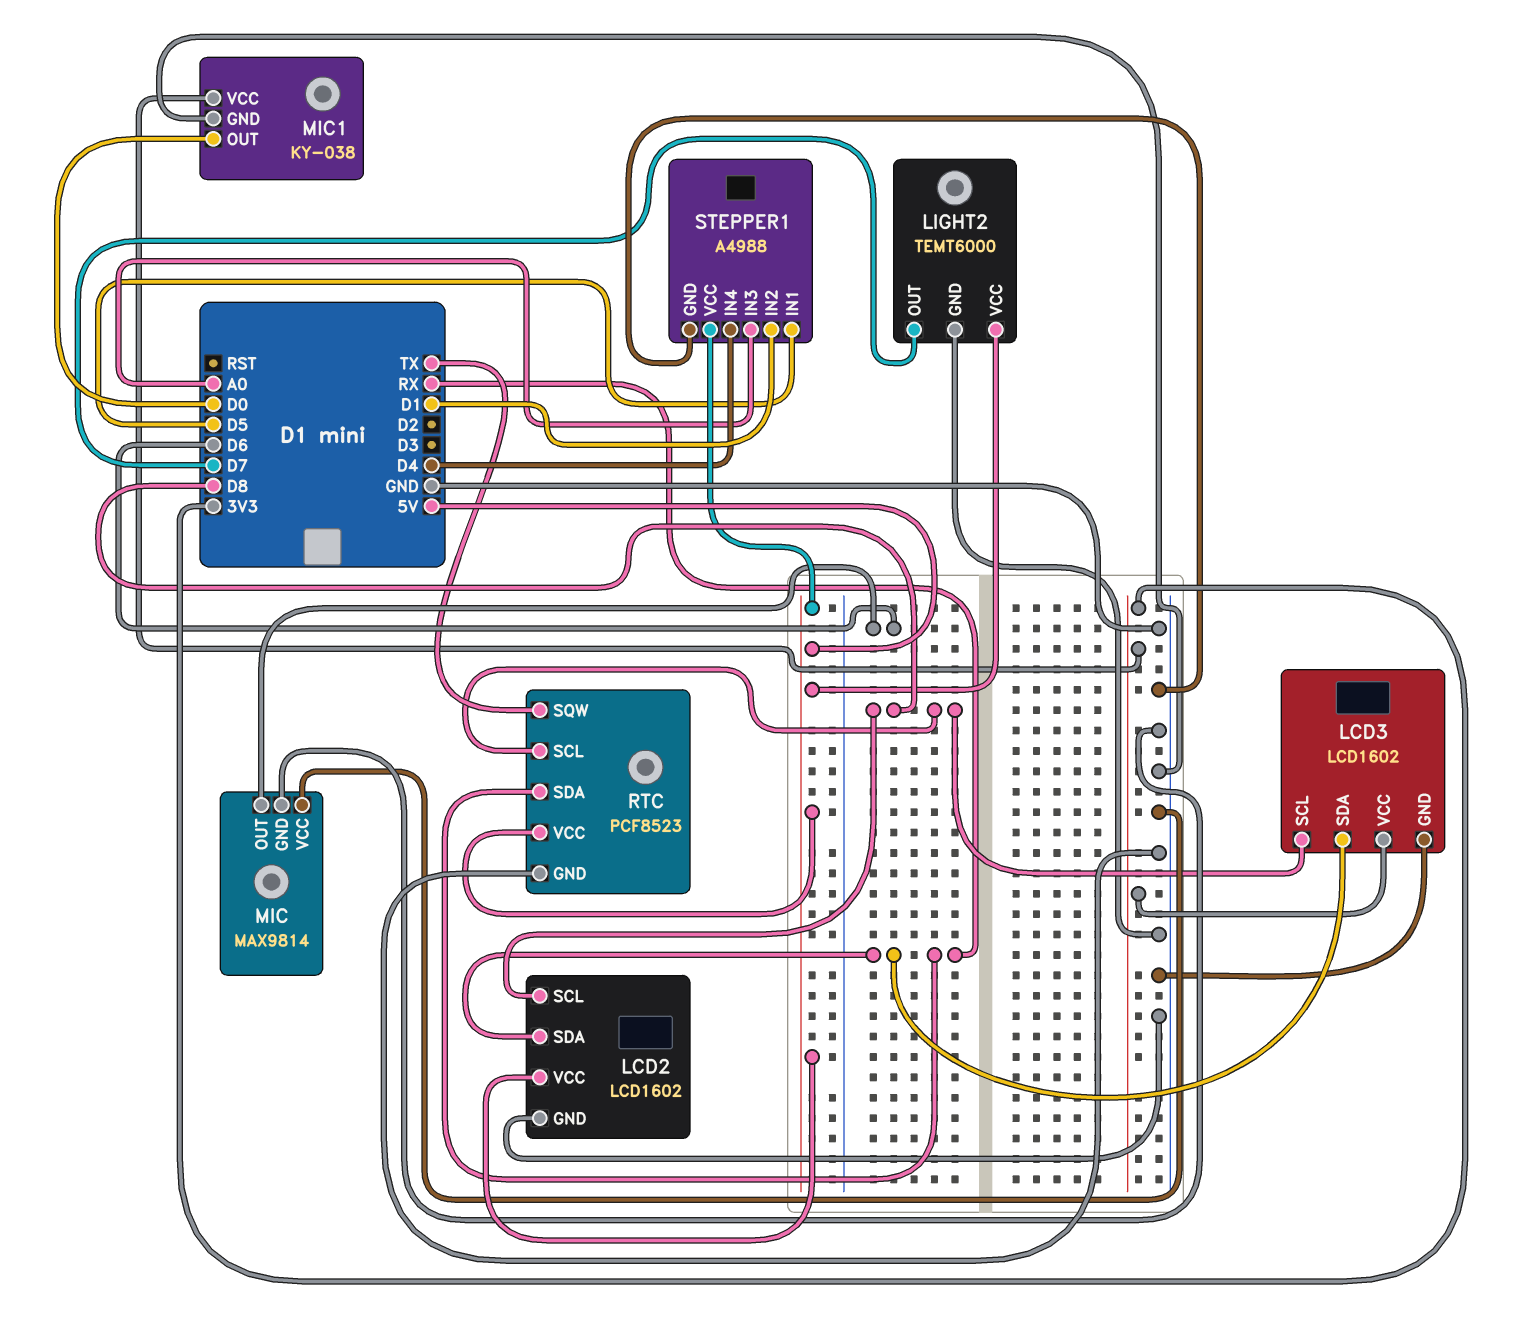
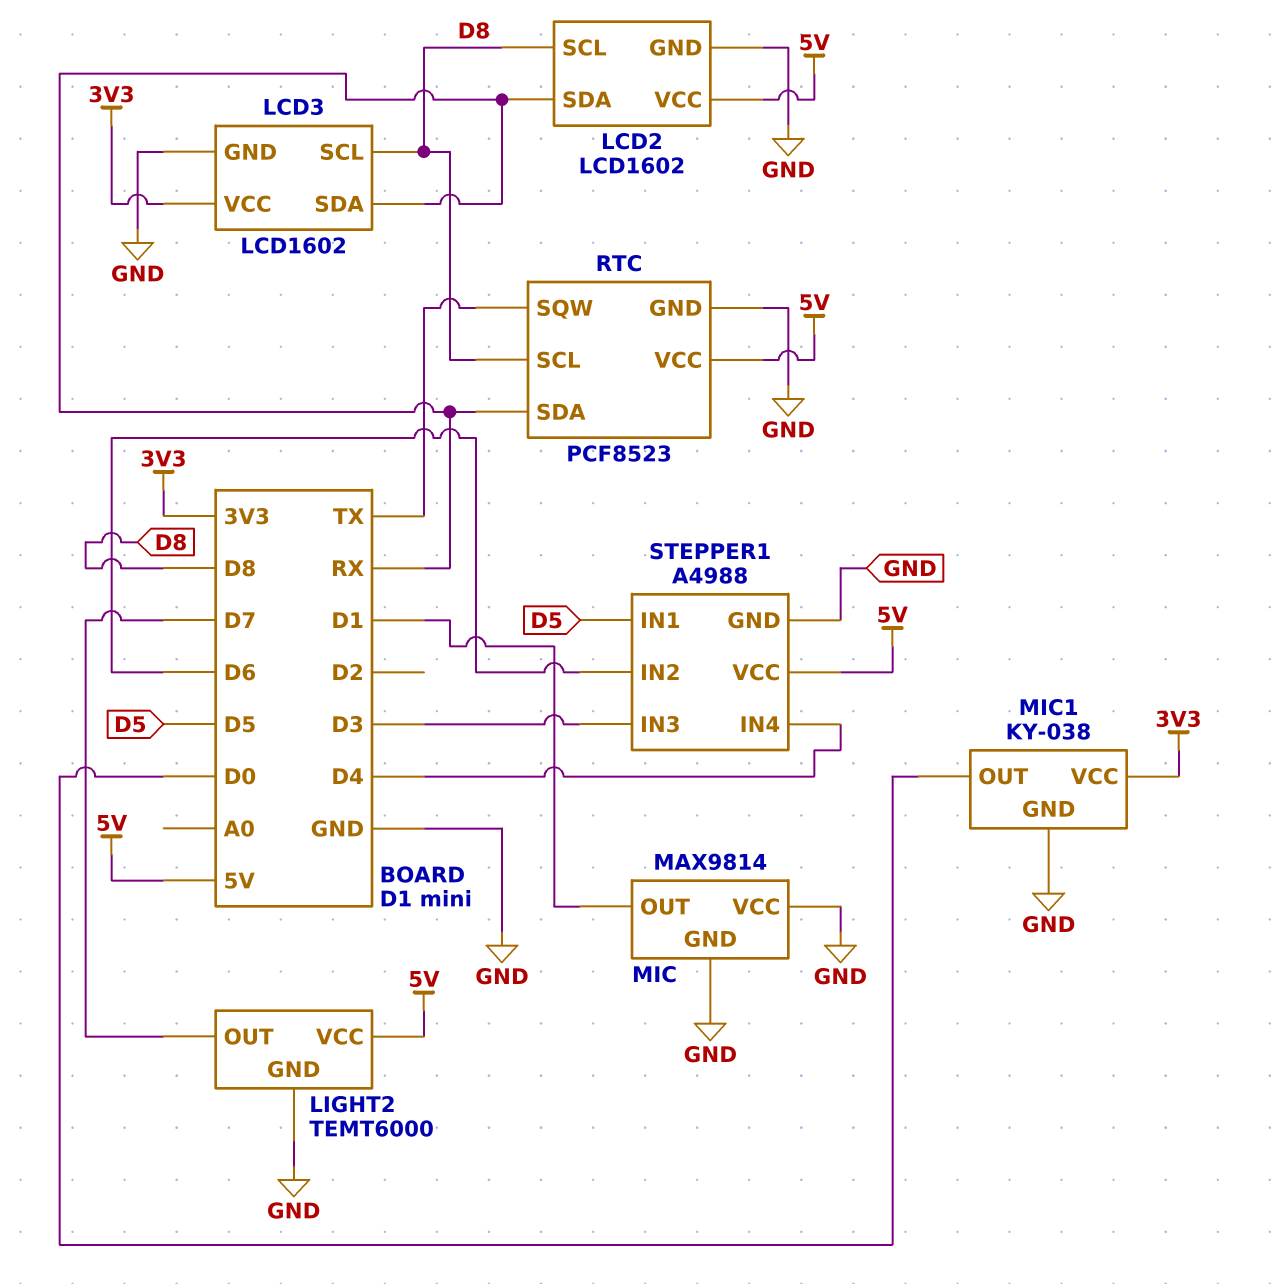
MIC pin OUT: D6 -> D1
STEPPER1 pin IN2: D1 -> D6
STEPPER1 pin IN3: A0 -> D3

